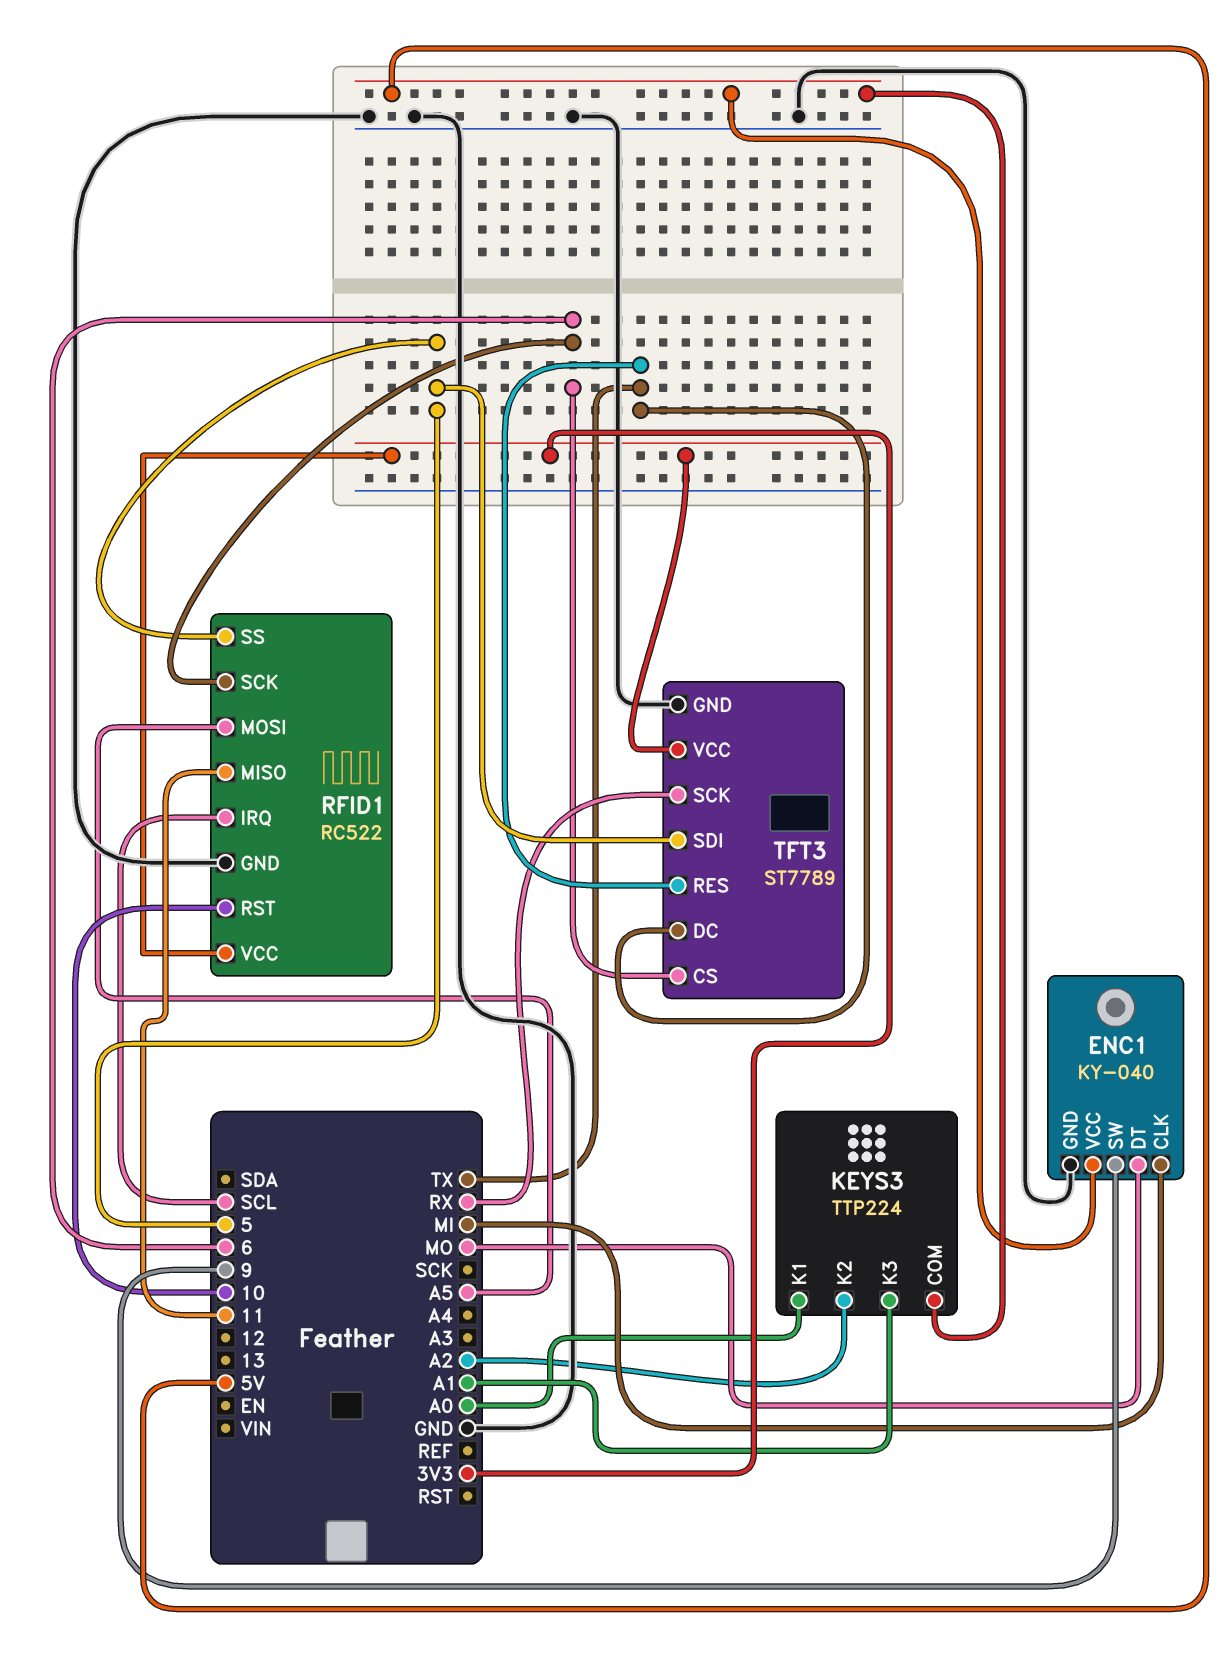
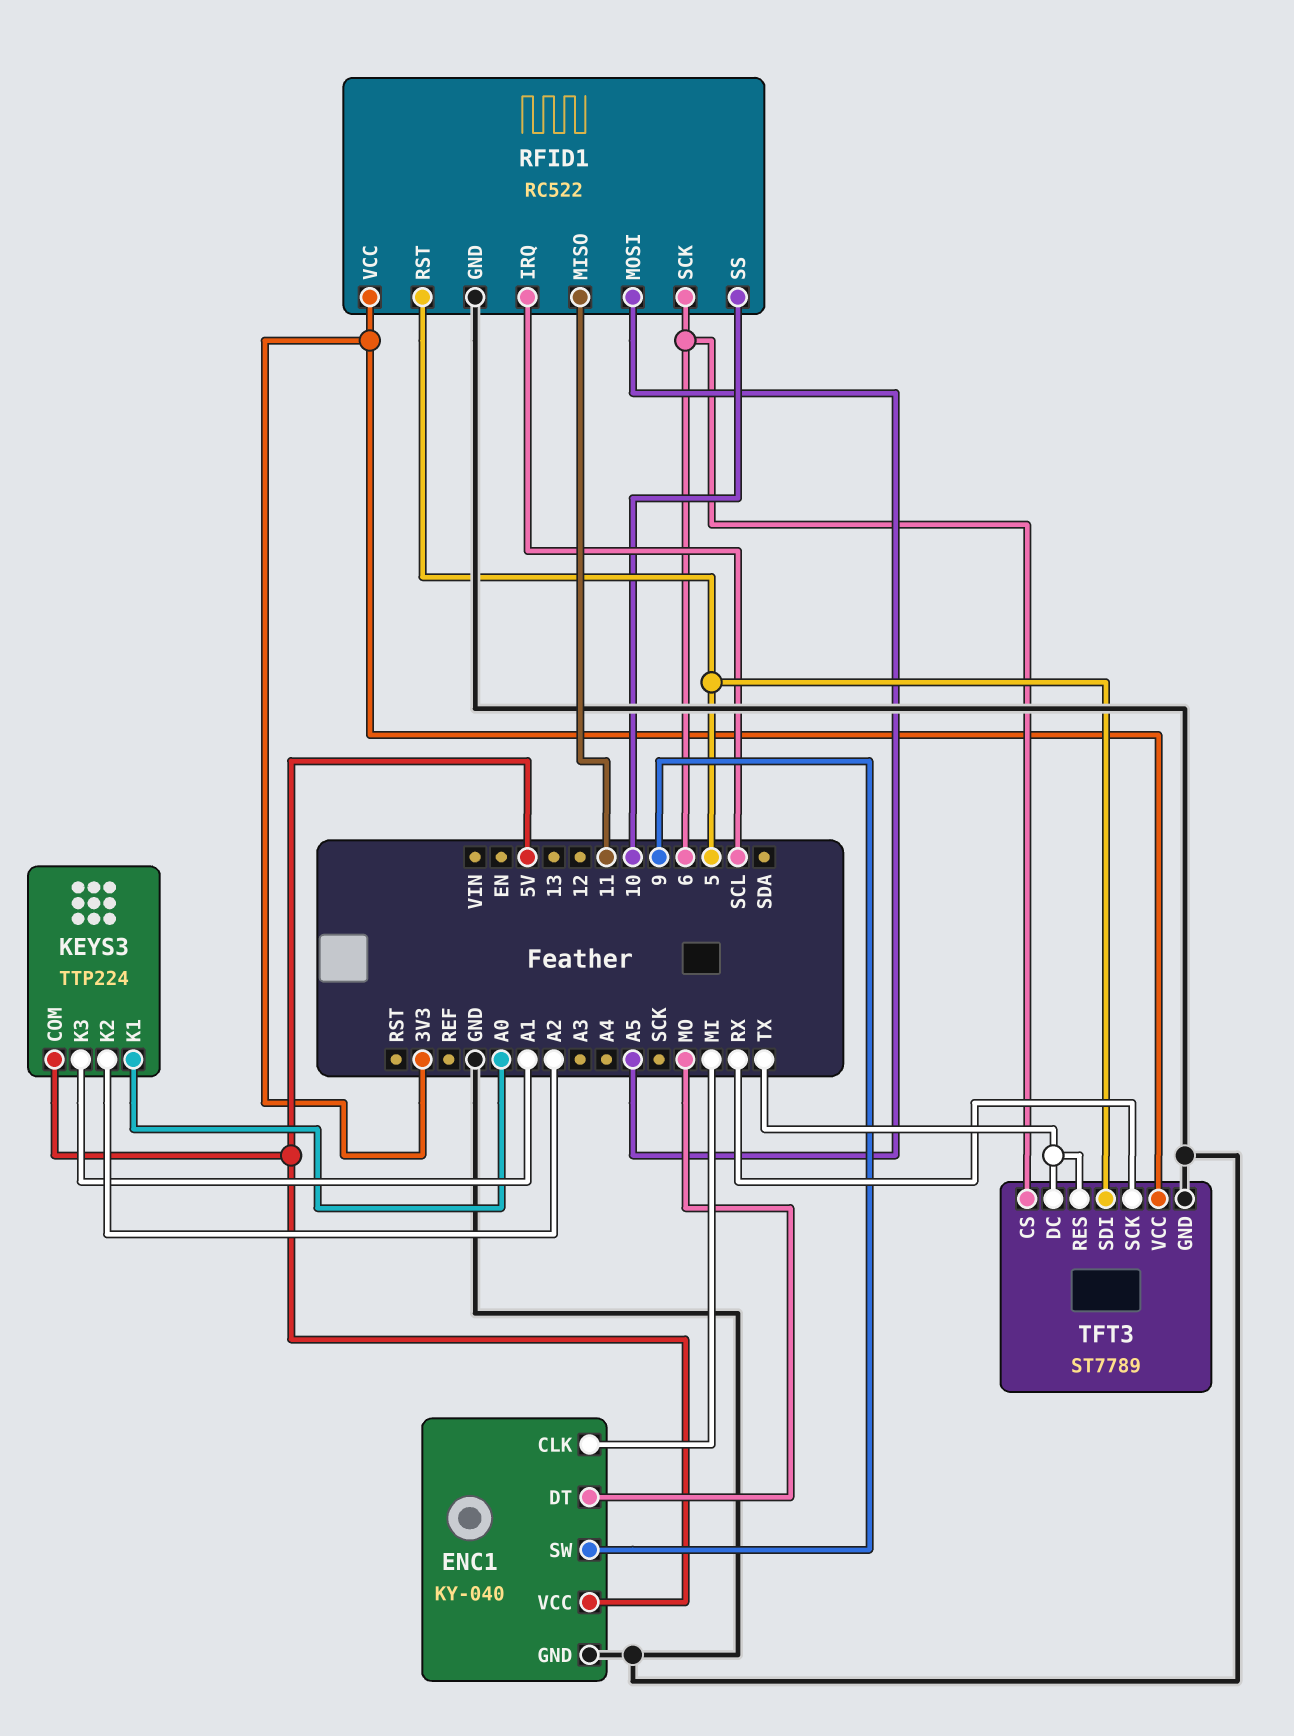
RFID1 pin RST: 10 -> 5
RFID1 pin SS: 5 -> 10

